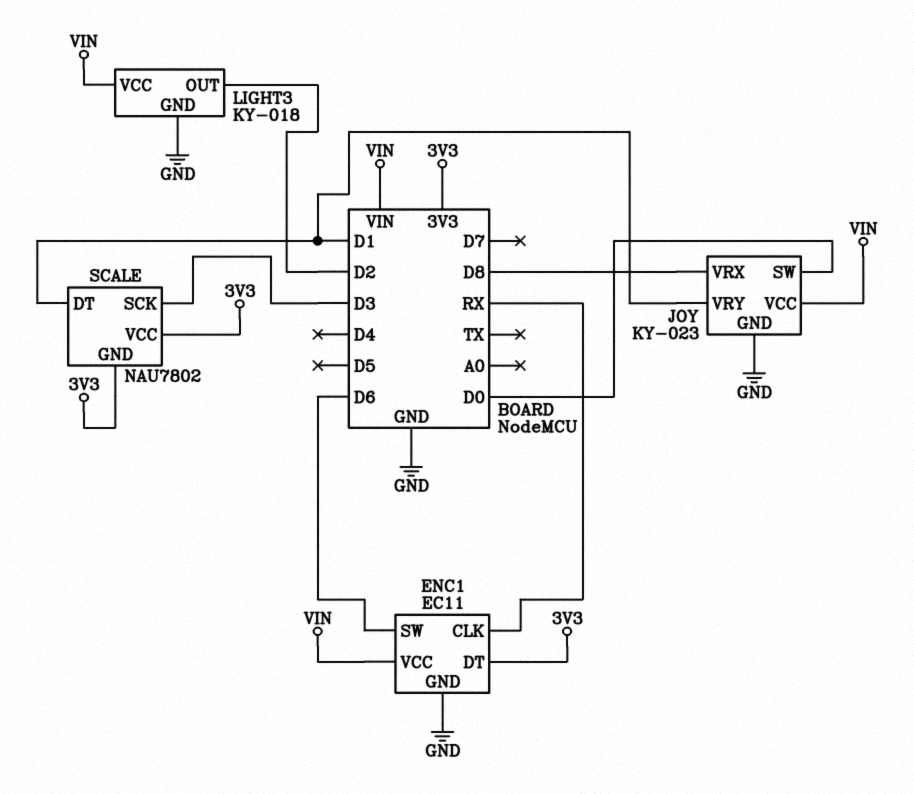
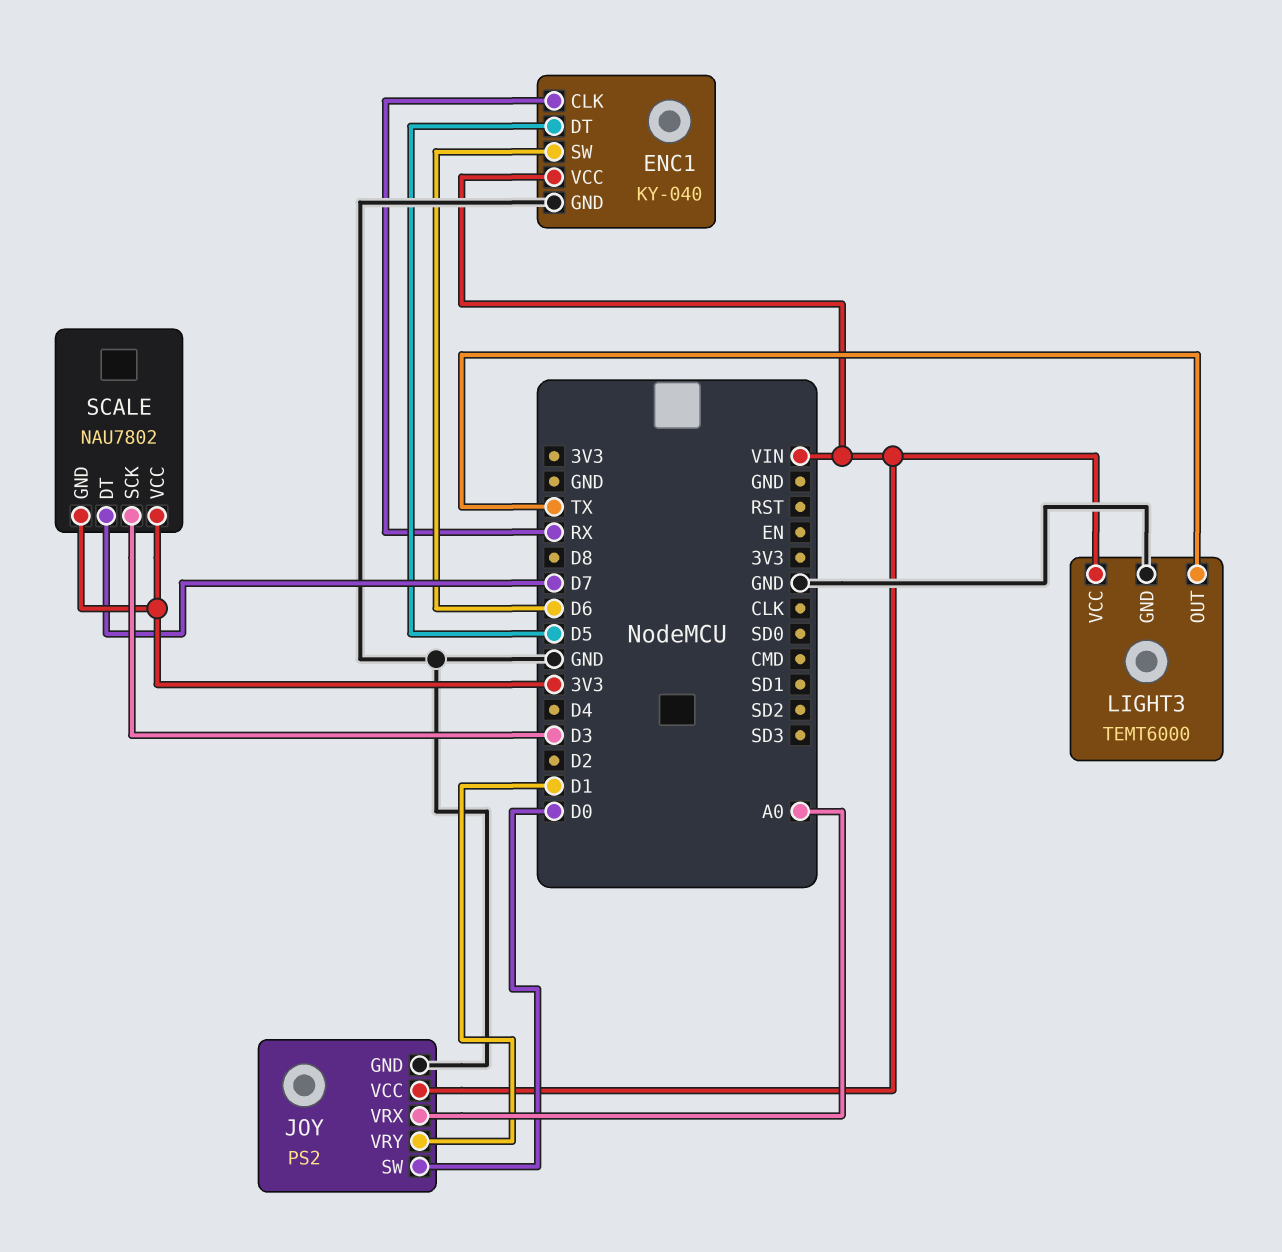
ENC1: EC11 -> KY-040
ENC1 pin DT: 3V3 -> D5
JOY: KY-023 -> PS2
JOY pin VRX: D8 -> A0
LIGHT3: KY-018 -> TEMT6000
LIGHT3 pin OUT: D2 -> TX
SCALE pin DT: D1 -> D7

